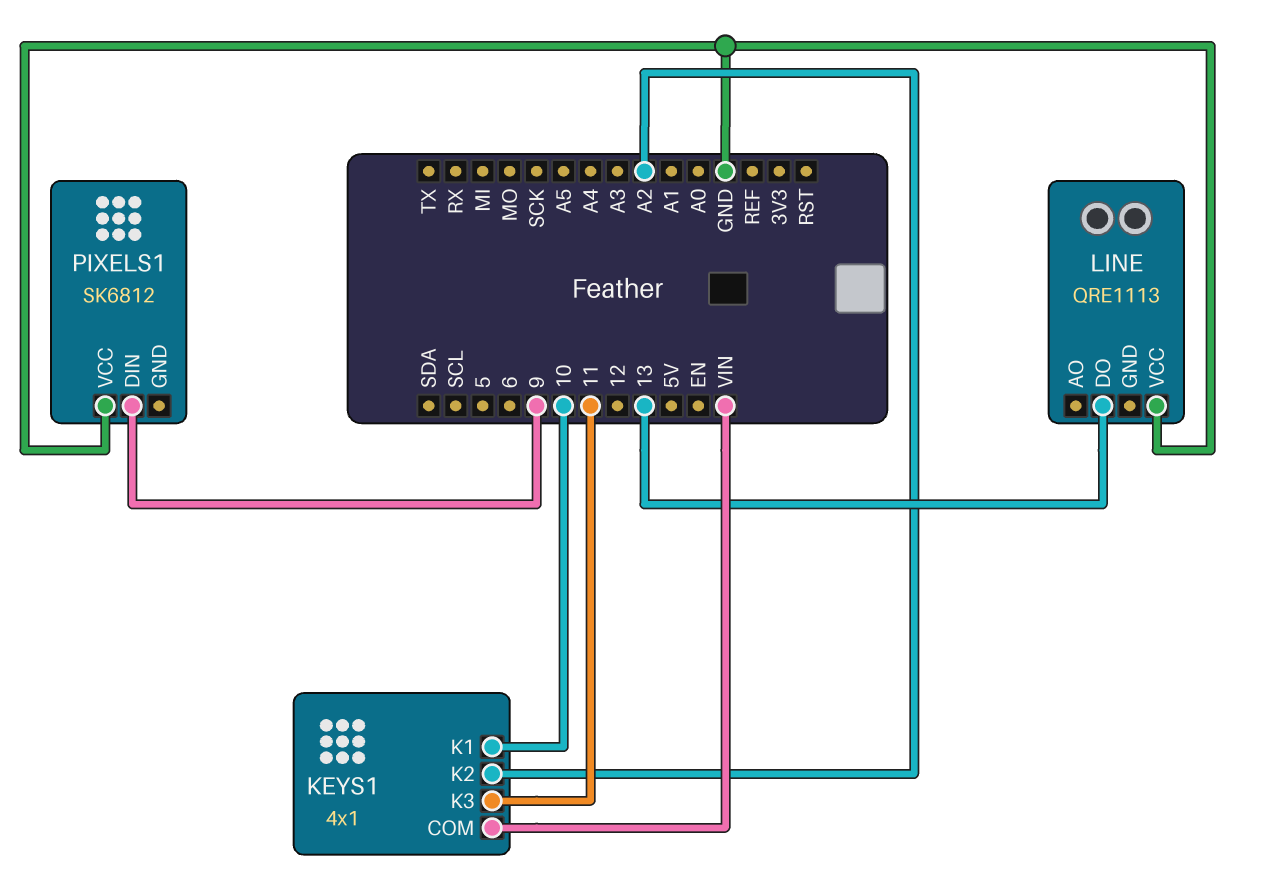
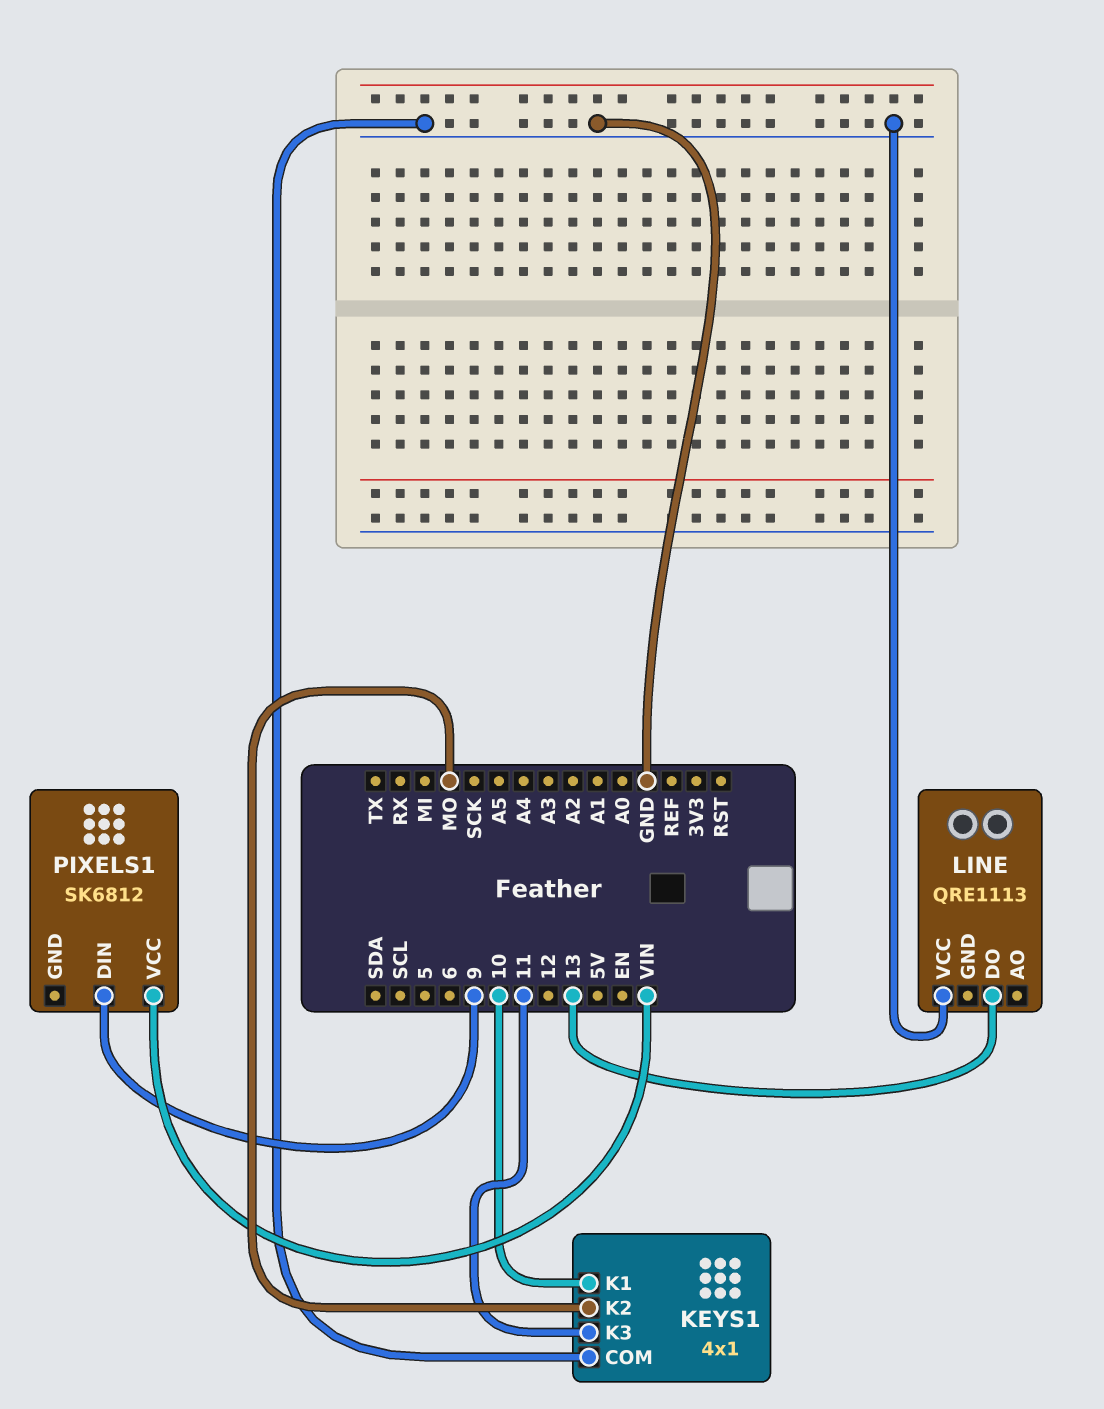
KEYS1 pin COM: VIN -> GND
KEYS1 pin K2: A2 -> MO
PIXELS1 pin VCC: GND -> VIN

